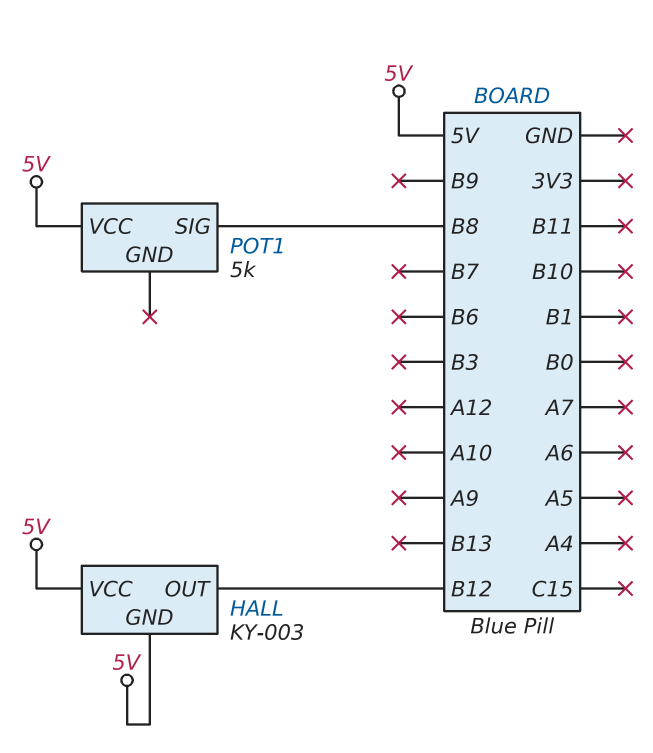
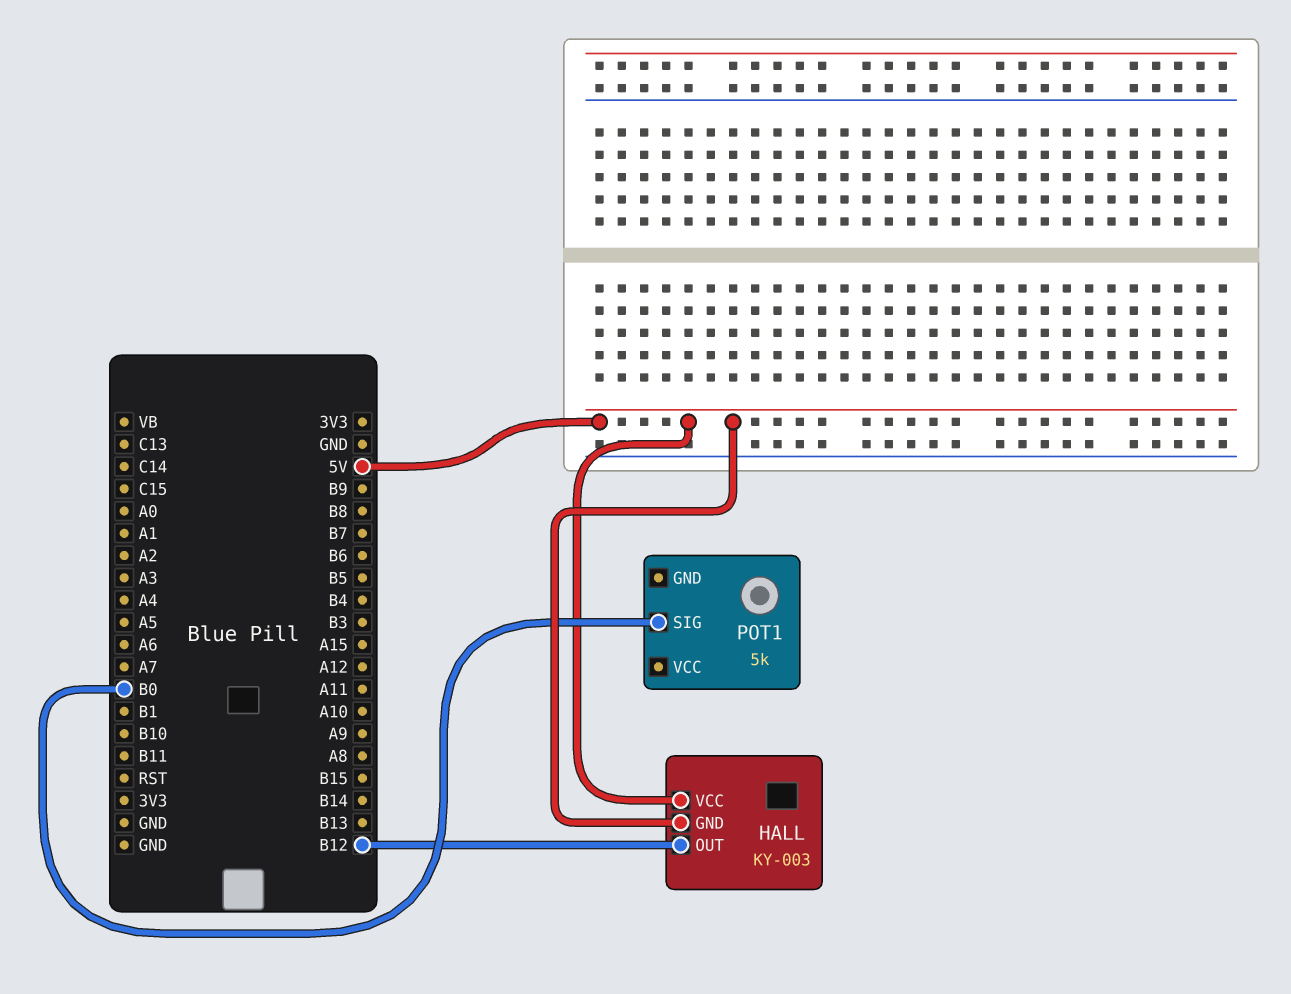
POT1 pin SIG: B8 -> B0
POT1 pin VCC: 5V -> none

